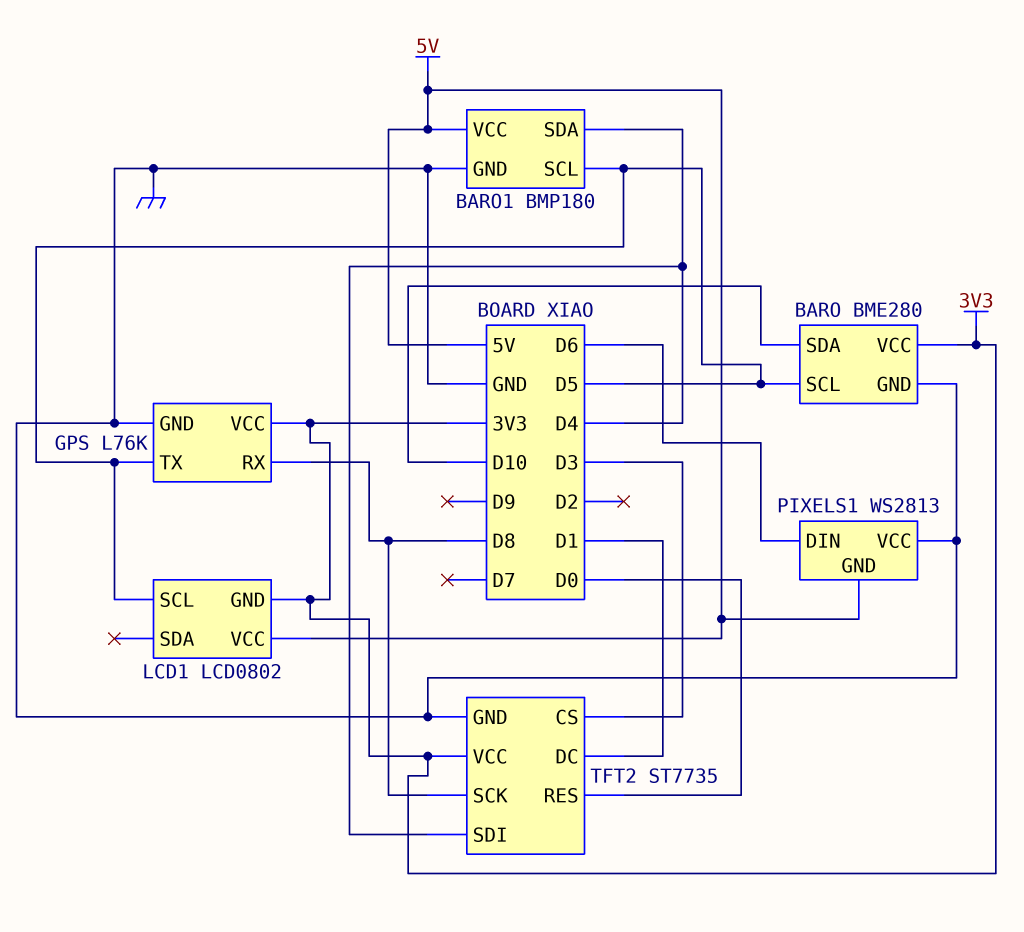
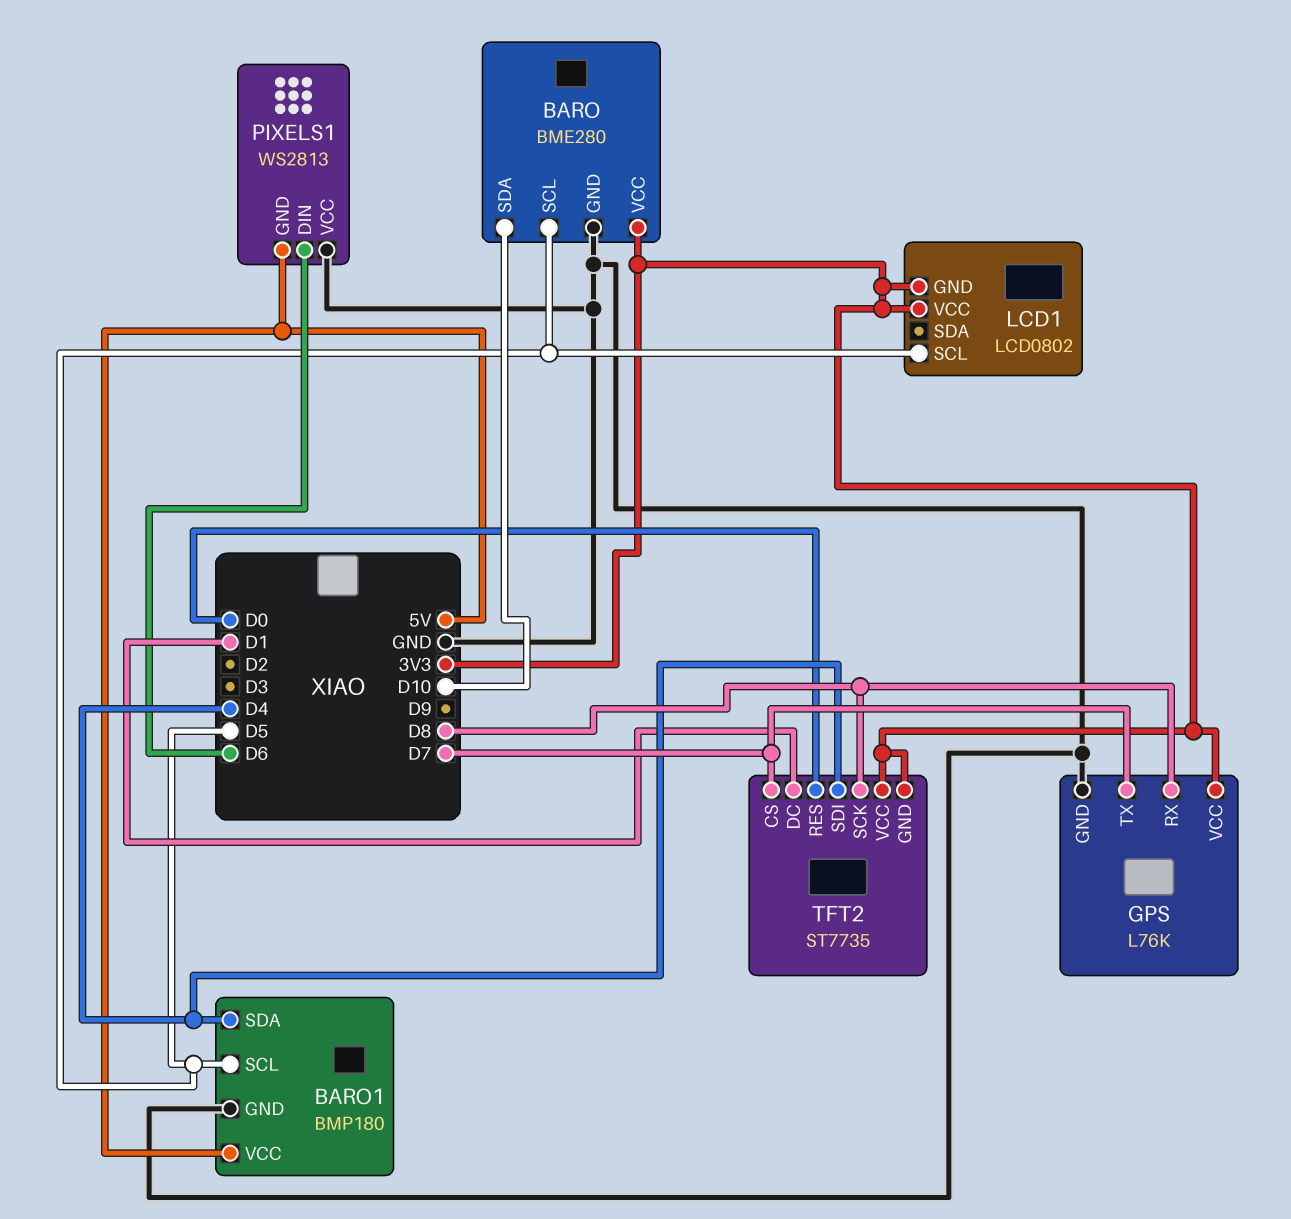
GPS pin TX: D5 -> D7
LCD1 pin VCC: 5V -> 3V3
TFT2 pin CS: D3 -> D7
TFT2 pin GND: GND -> 3V3

